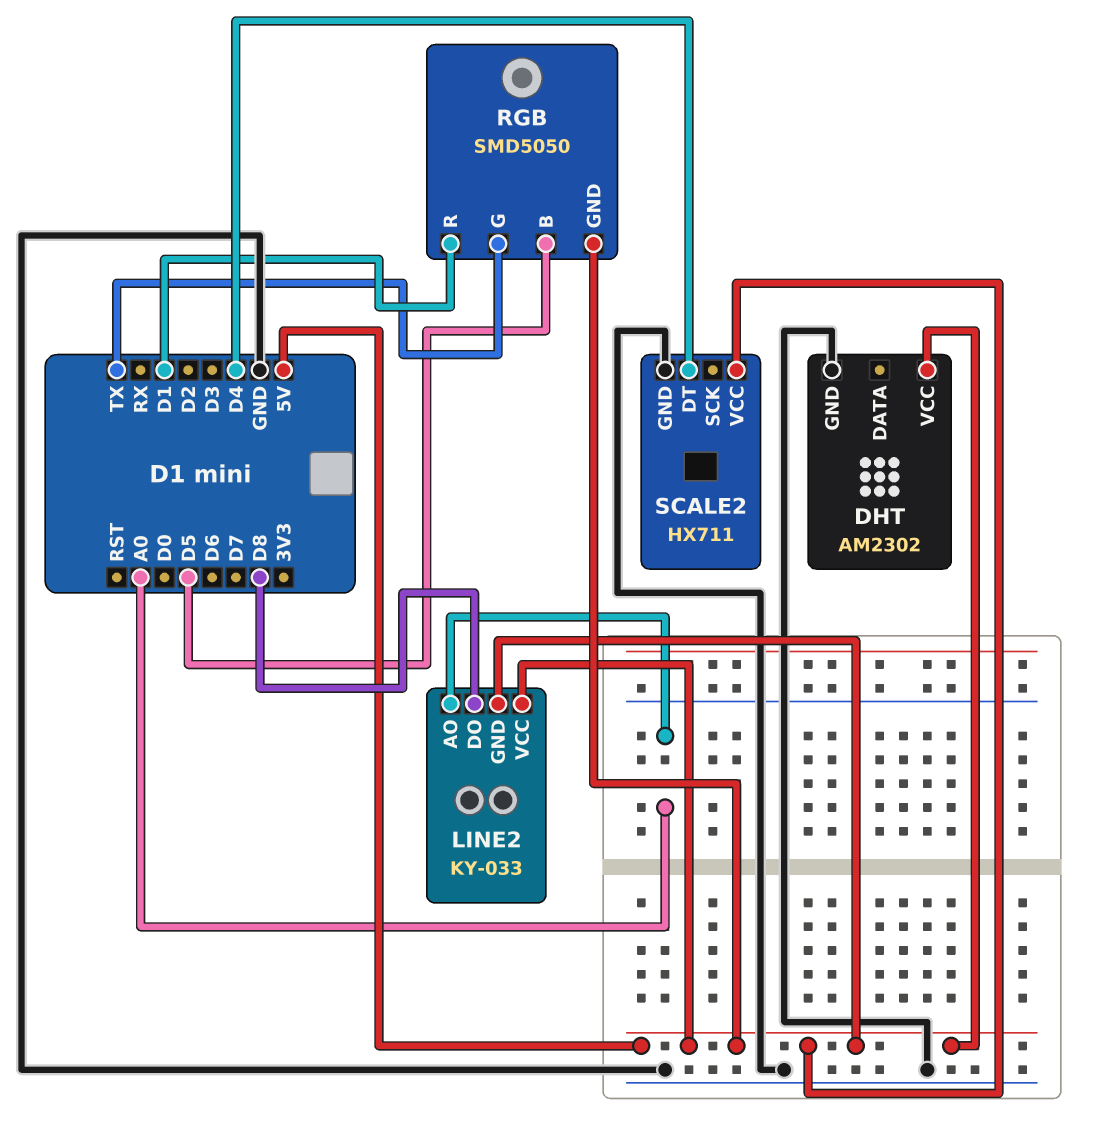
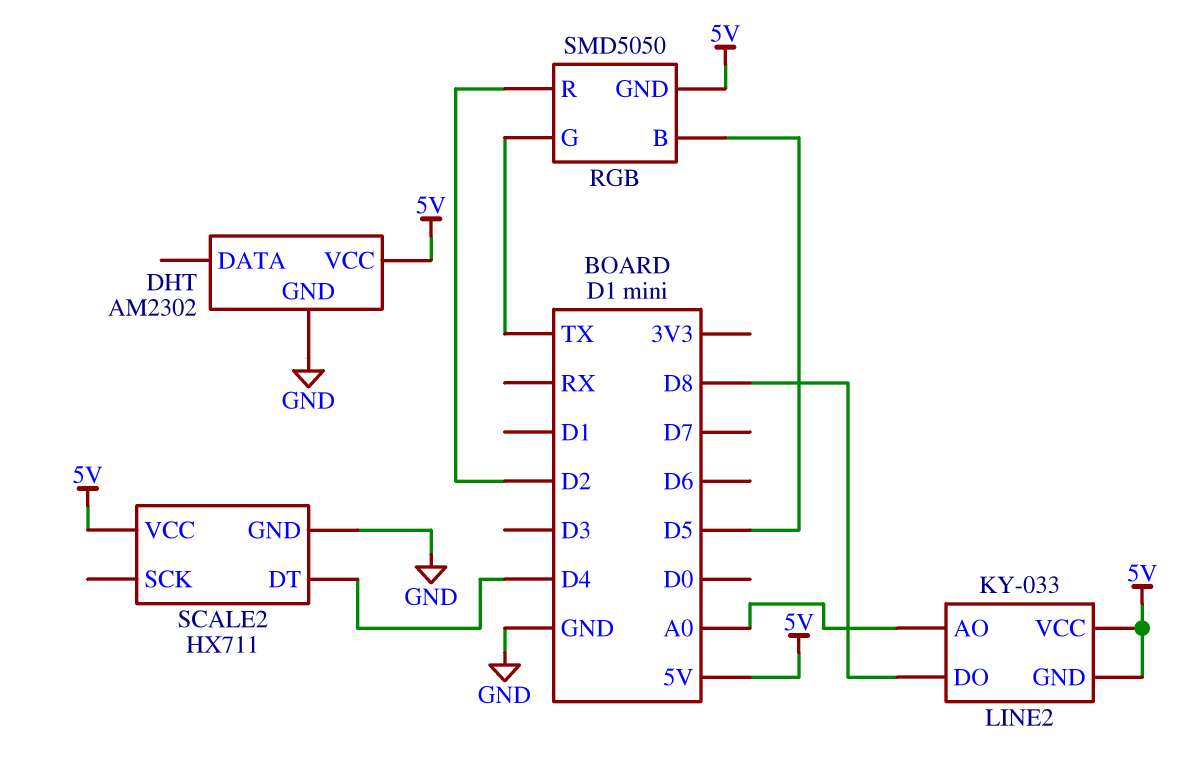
RGB pin R: D1 -> D2

